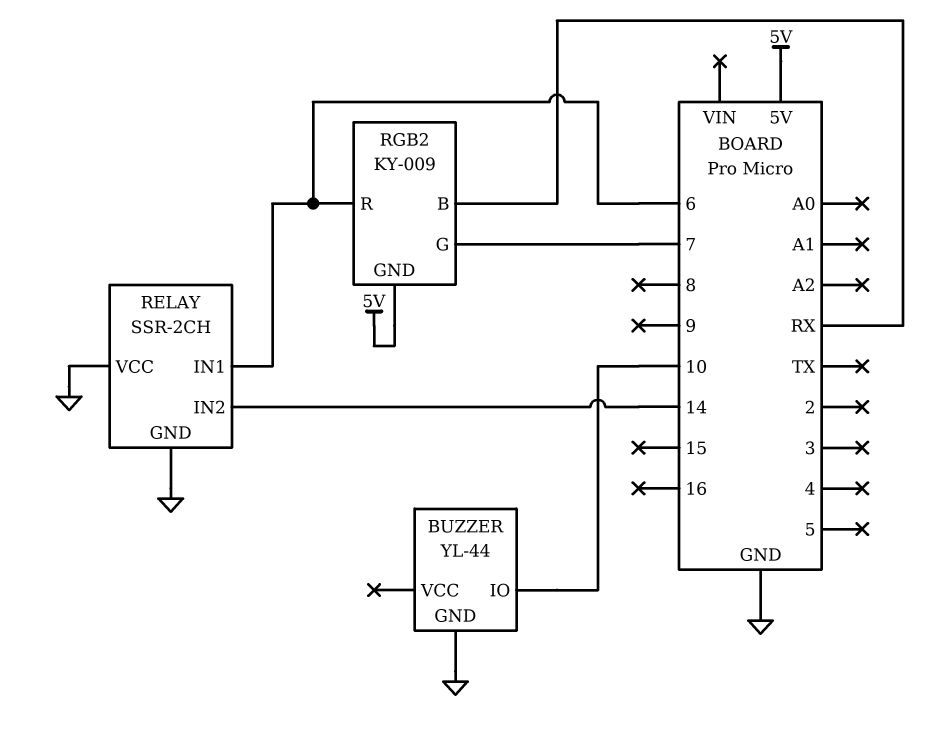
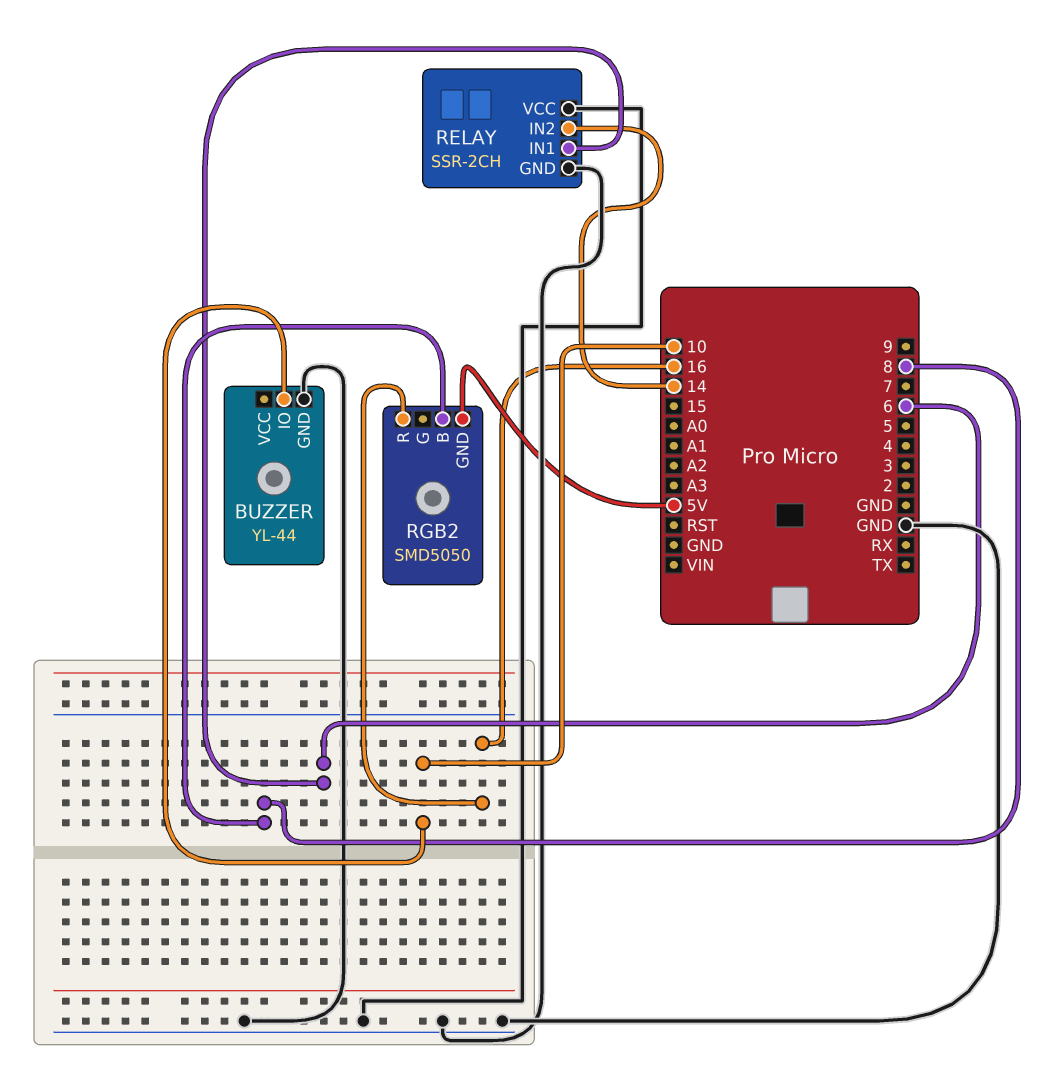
RGB2: KY-009 -> SMD5050
RGB2 pin B: RX -> 8
RGB2 pin G: 7 -> none
RGB2 pin R: 6 -> 16

